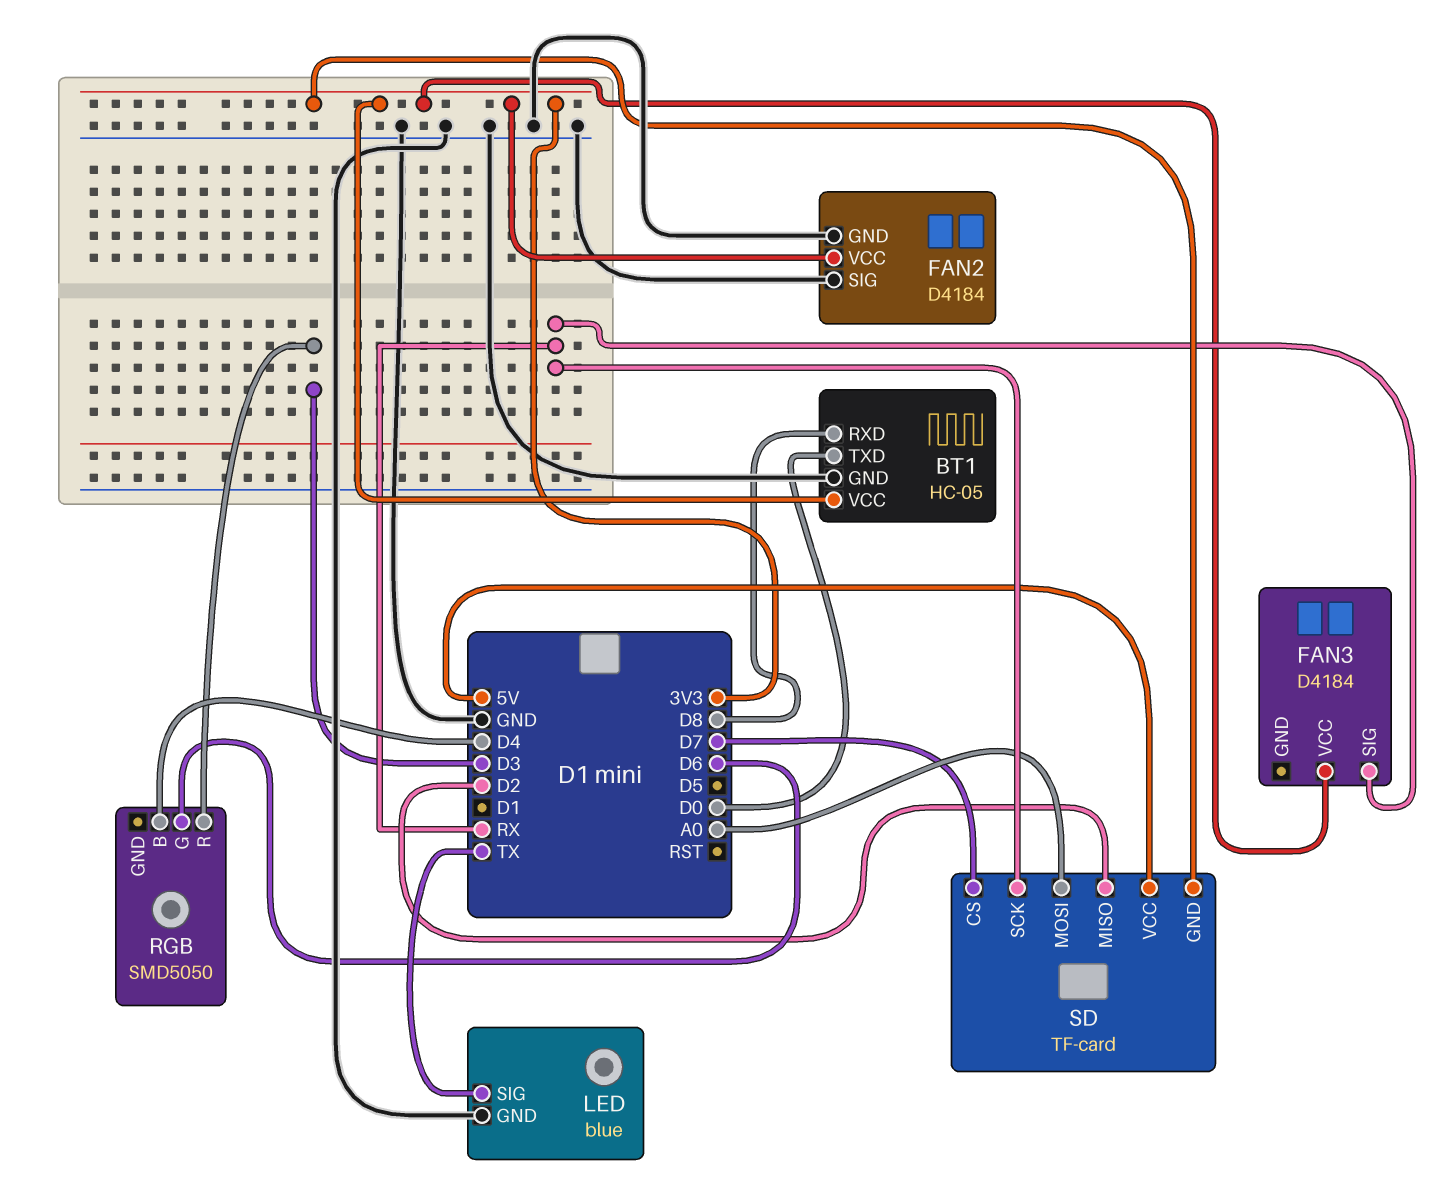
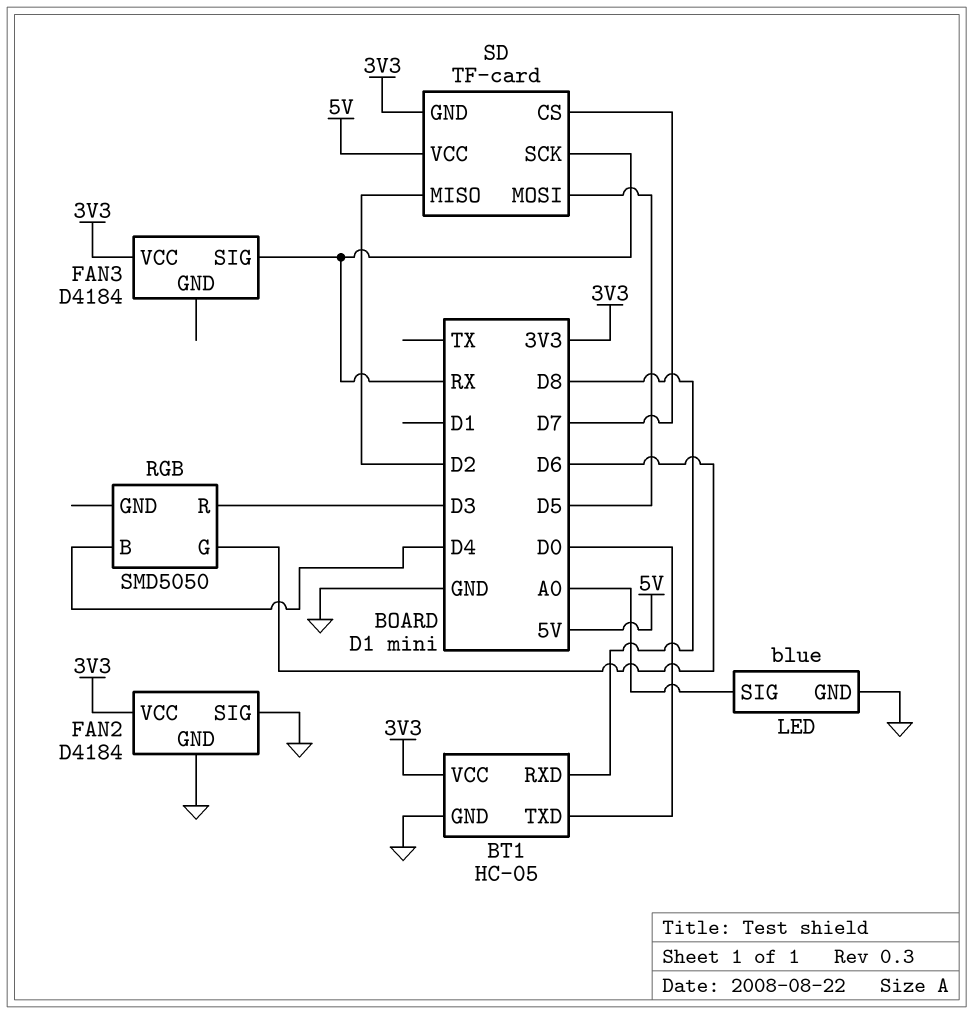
LED pin SIG: TX -> A0
SD pin MOSI: A0 -> D5

